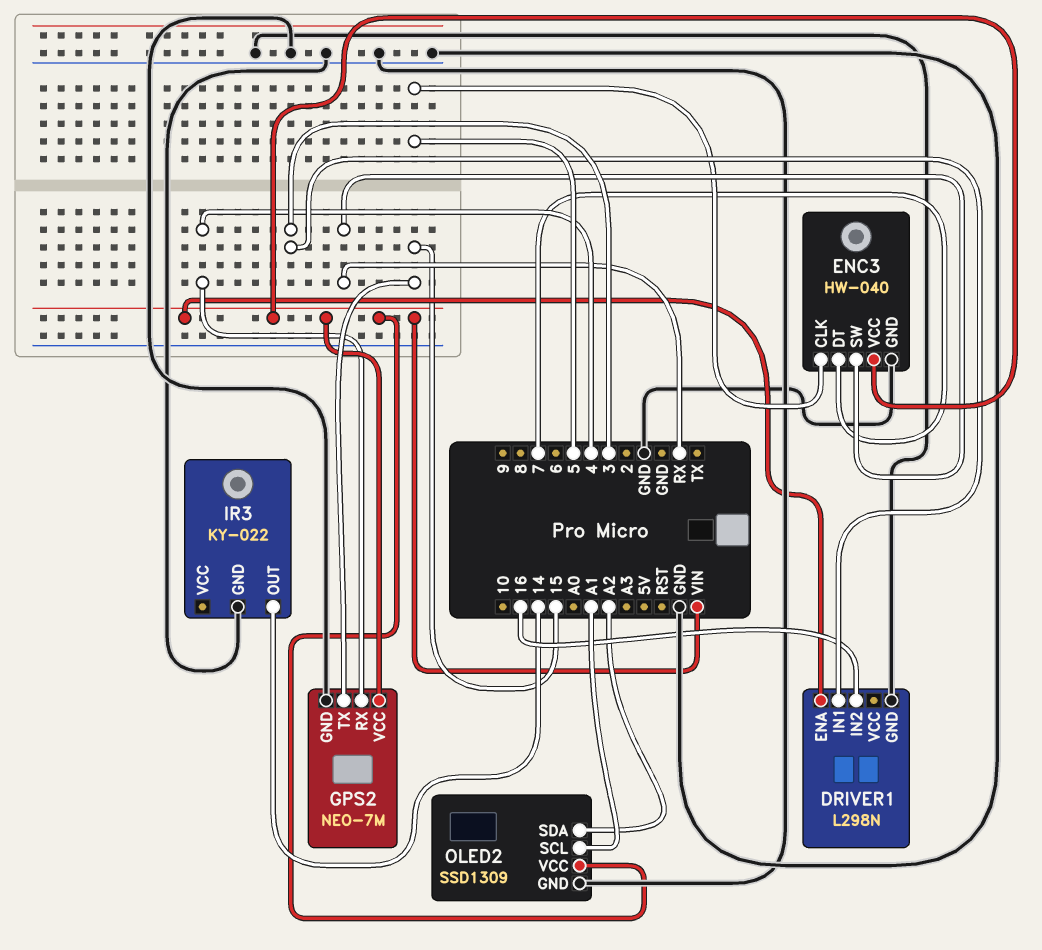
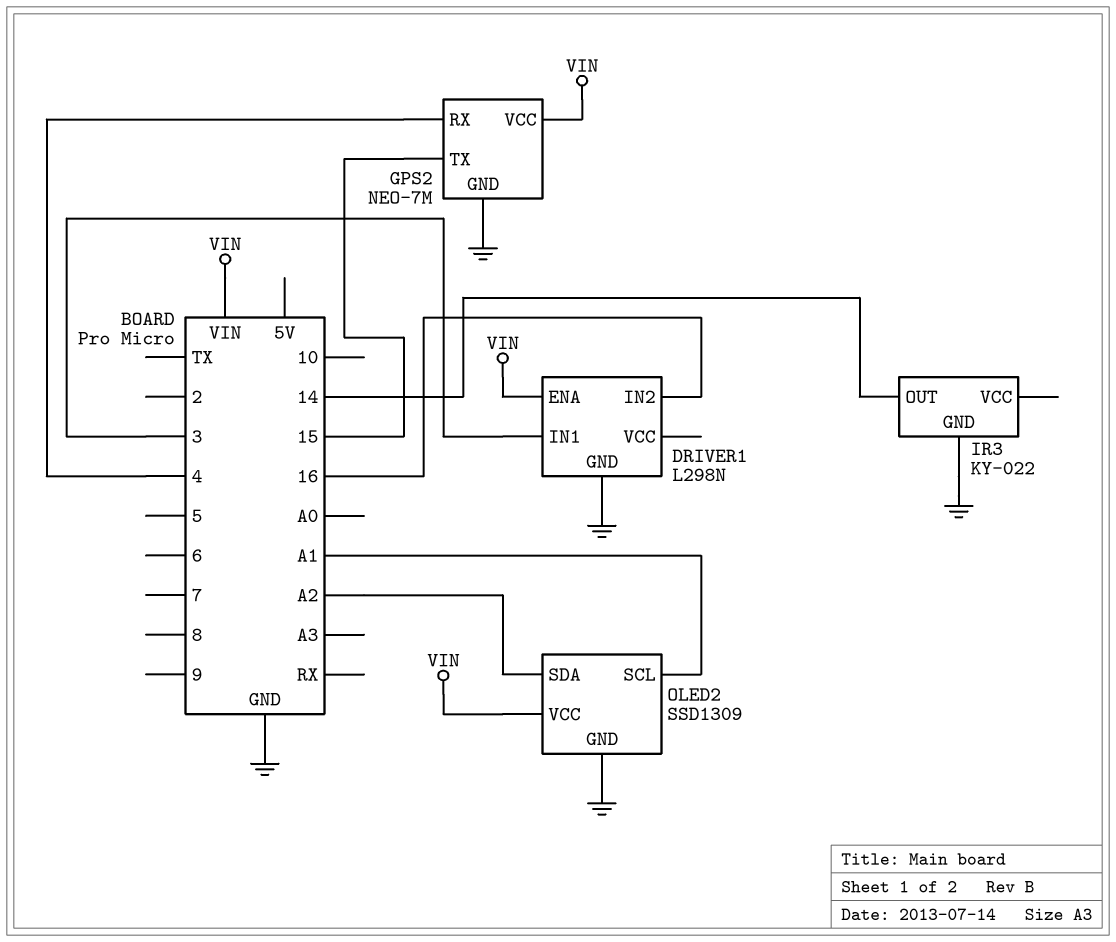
ENC3: HW-040 -> none
ENC3 pin CLK: 5 -> none
ENC3 pin DT: 7 -> none
ENC3 pin GND: GND -> none
ENC3 pin SW: RX -> none
ENC3 pin VCC: VIN -> none

